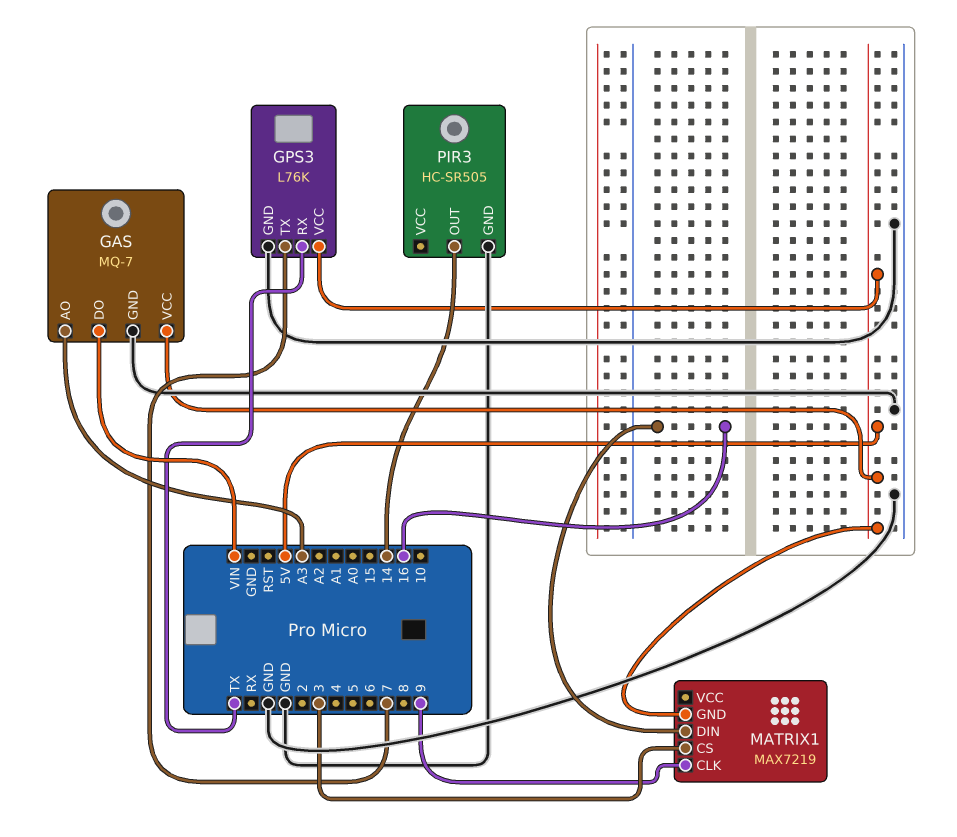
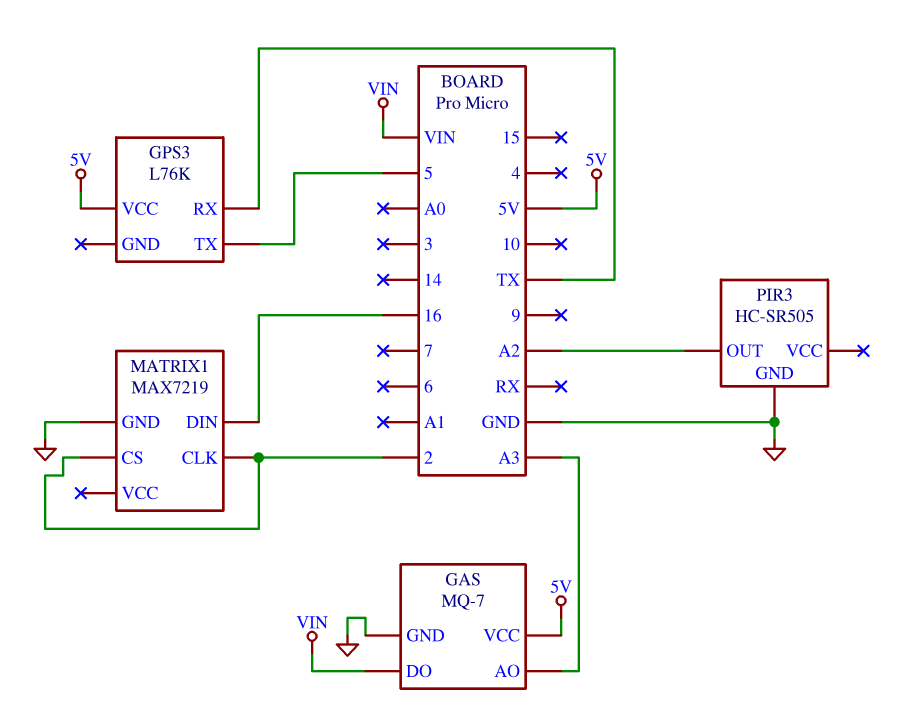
GPS3 pin GND: GND -> none
GPS3 pin TX: 7 -> 5
MATRIX1 pin CLK: 9 -> 2
MATRIX1 pin CS: 3 -> 2
MATRIX1 pin GND: 5V -> GND
PIR3 pin OUT: 14 -> A2

